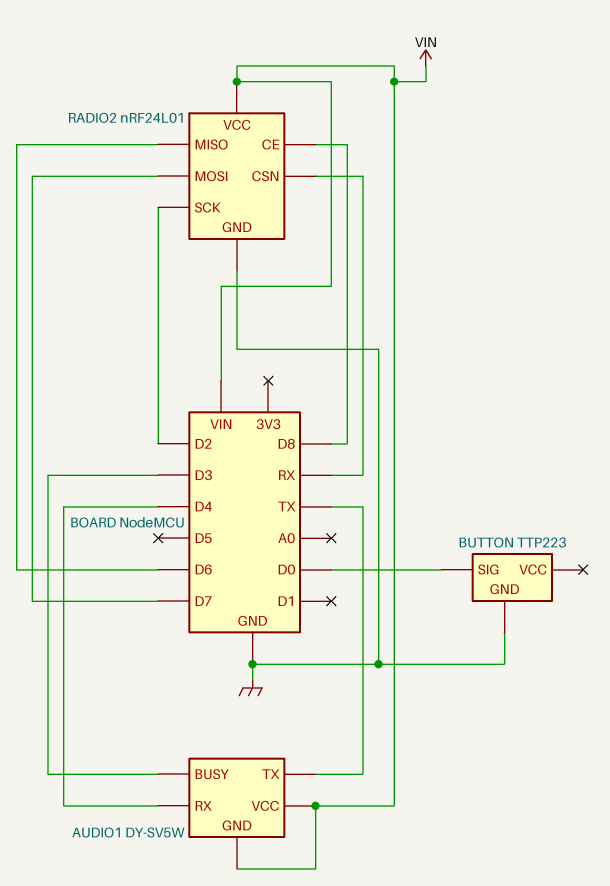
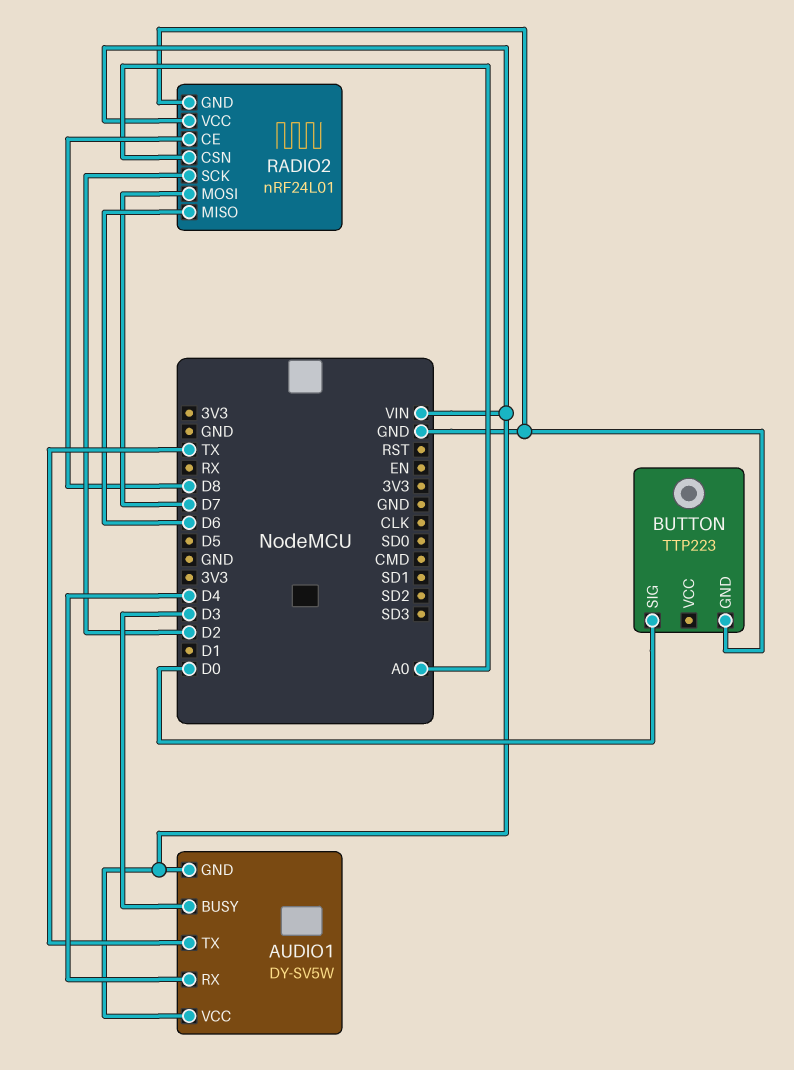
RADIO2 pin CSN: RX -> A0

